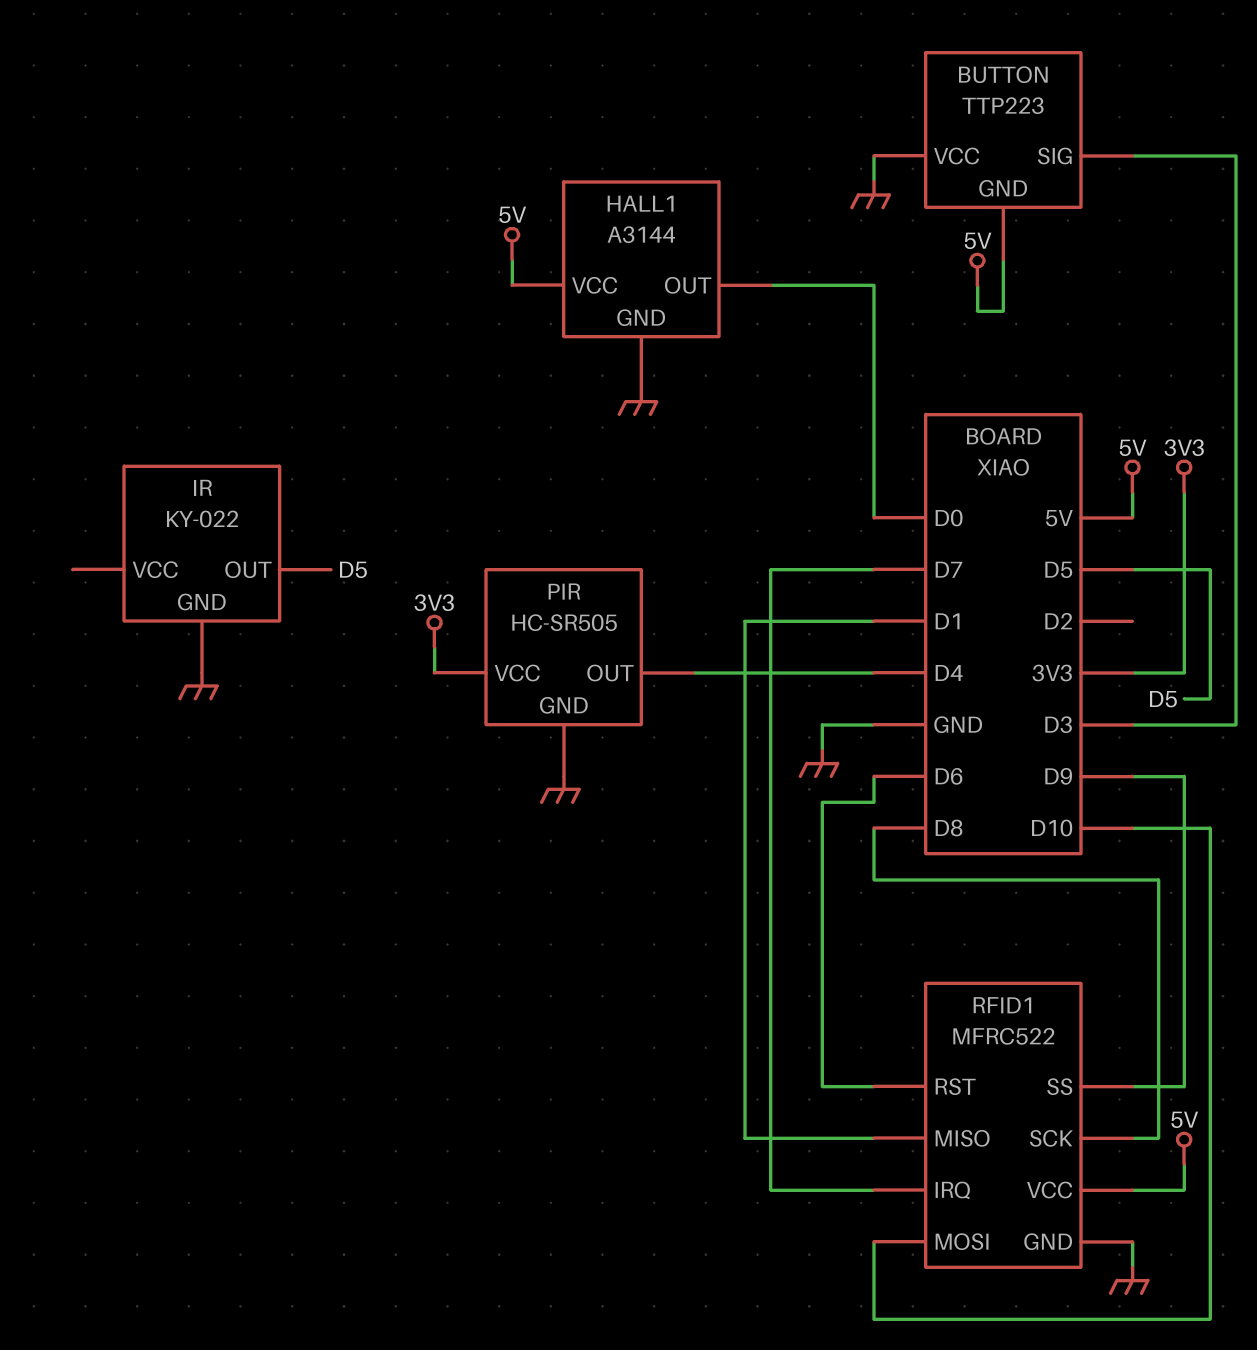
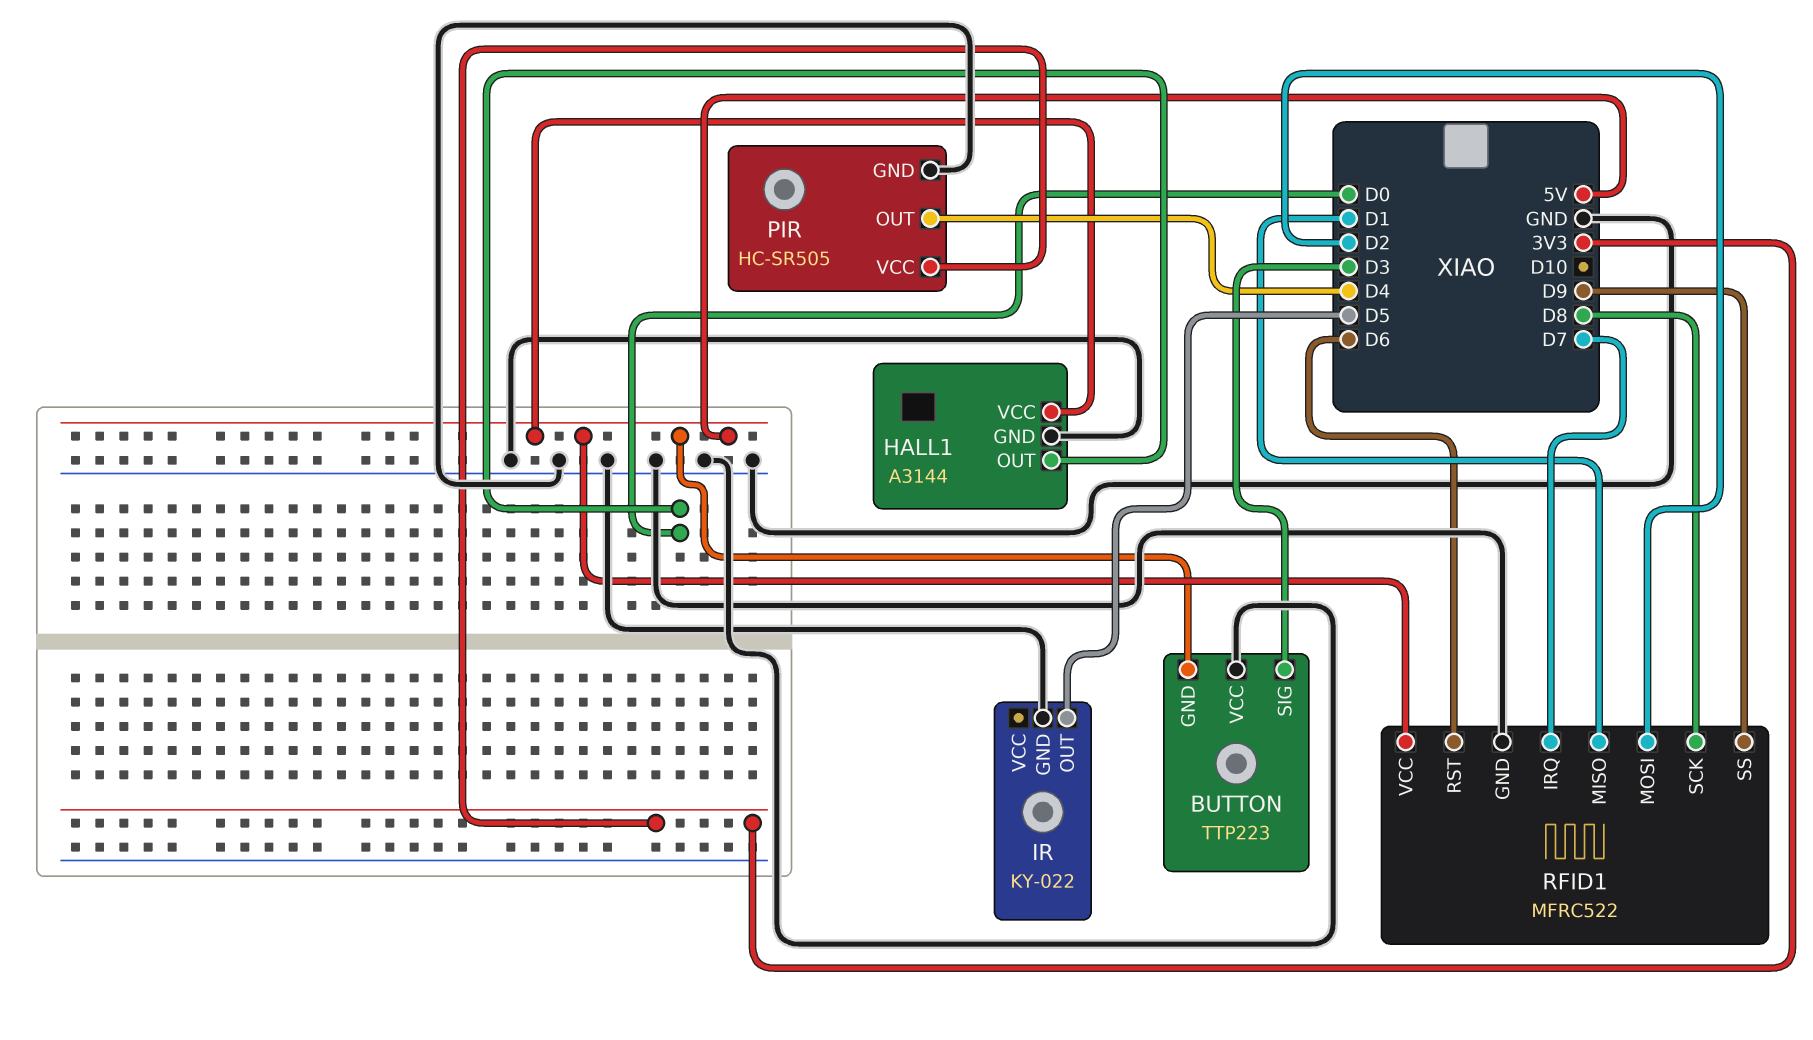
RFID1 pin MOSI: D10 -> D2

